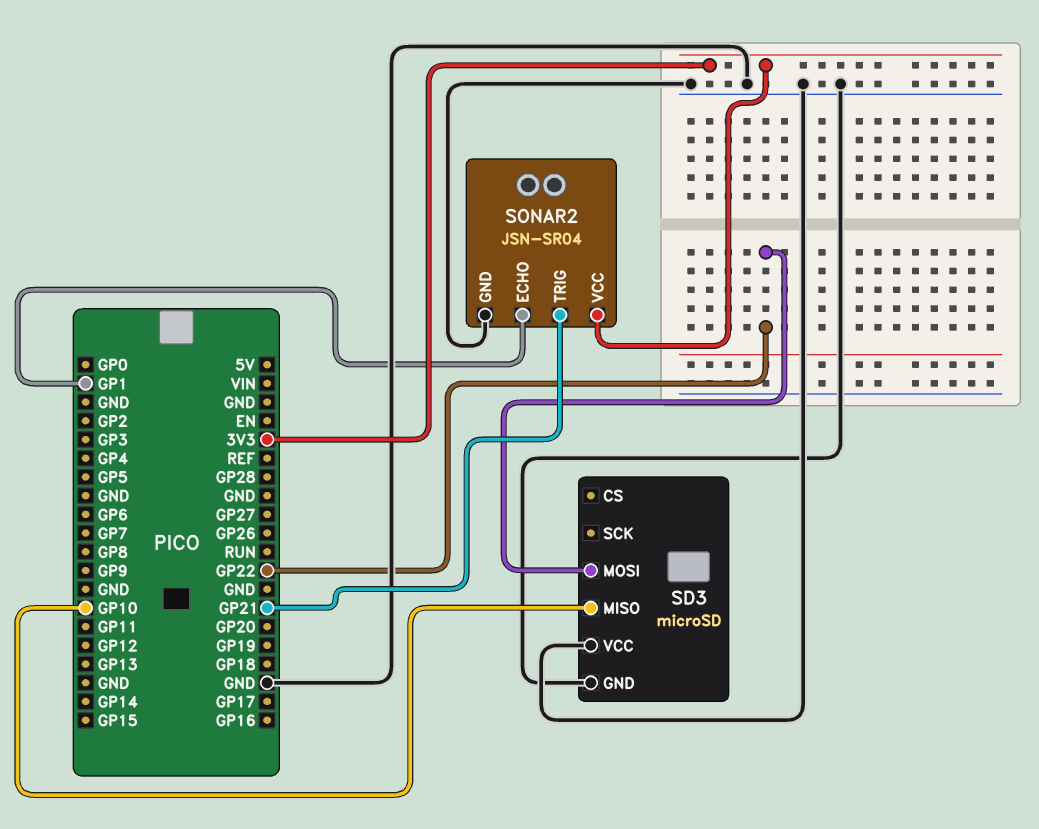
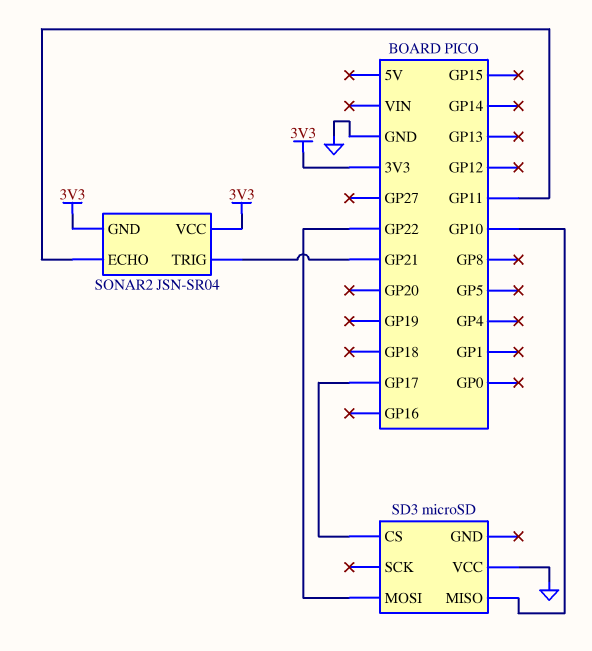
SD3 pin CS: none -> GP17
SD3 pin GND: GND -> none
SONAR2 pin ECHO: GP1 -> GP11
SONAR2 pin GND: GND -> 3V3

